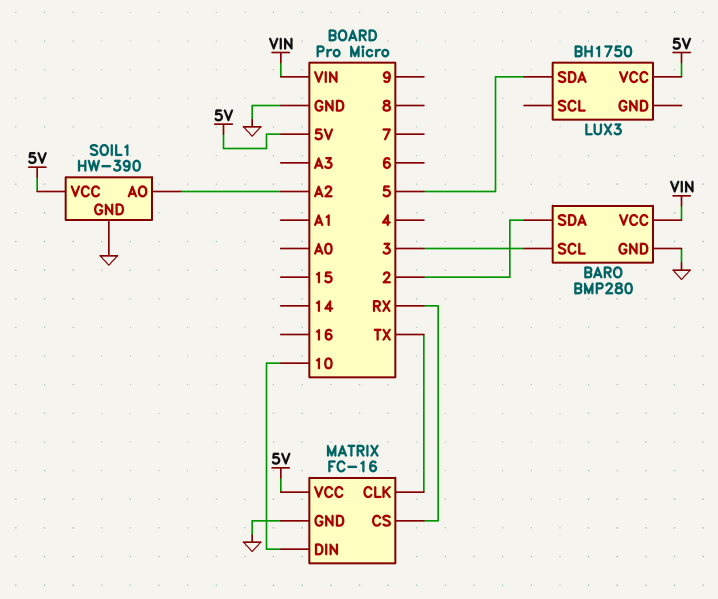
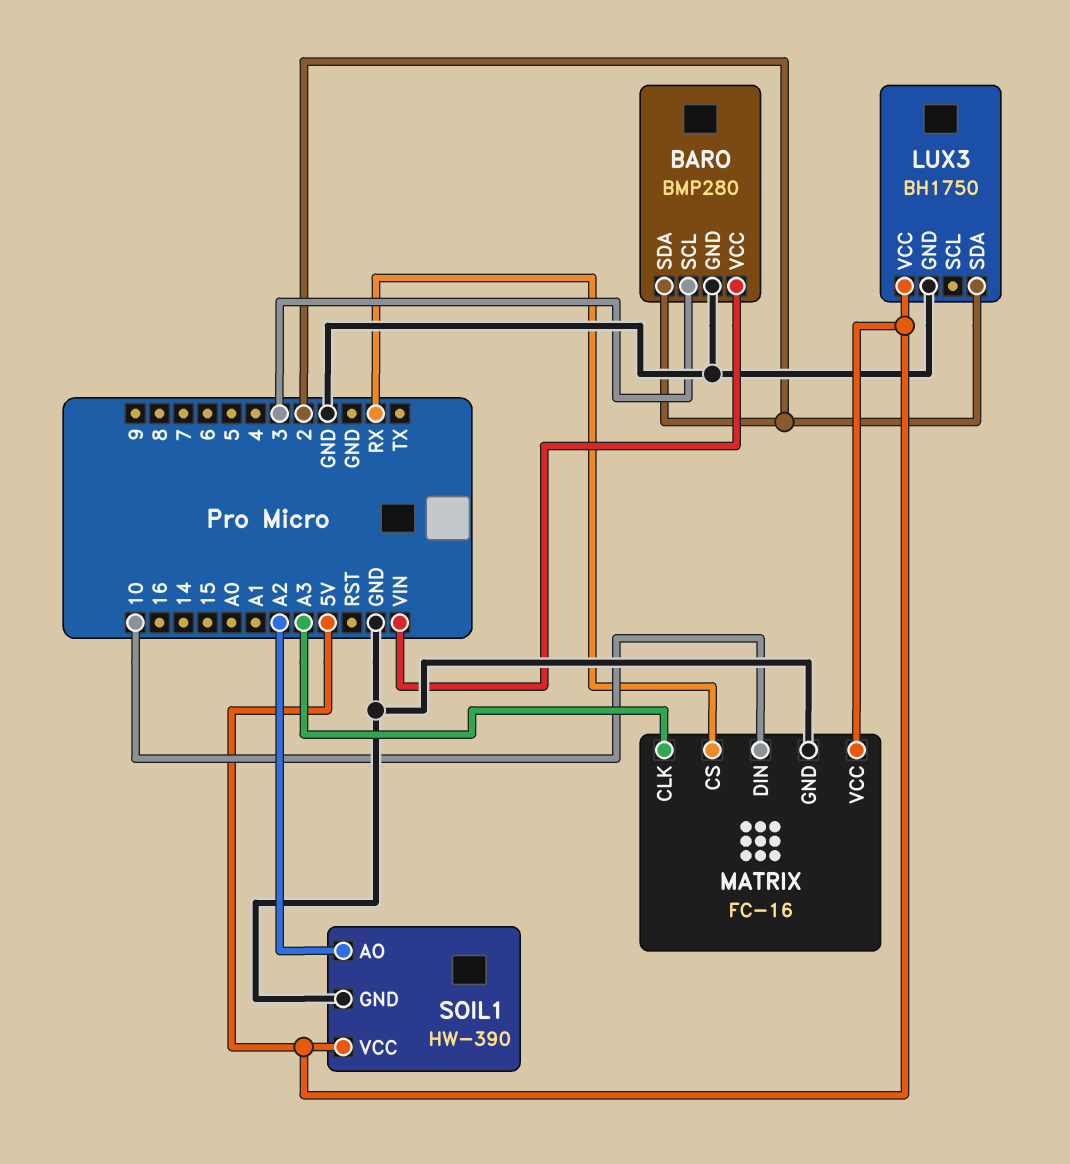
LUX3 pin GND: none -> GND
LUX3 pin SDA: 5 -> 2
MATRIX pin CLK: TX -> A3

